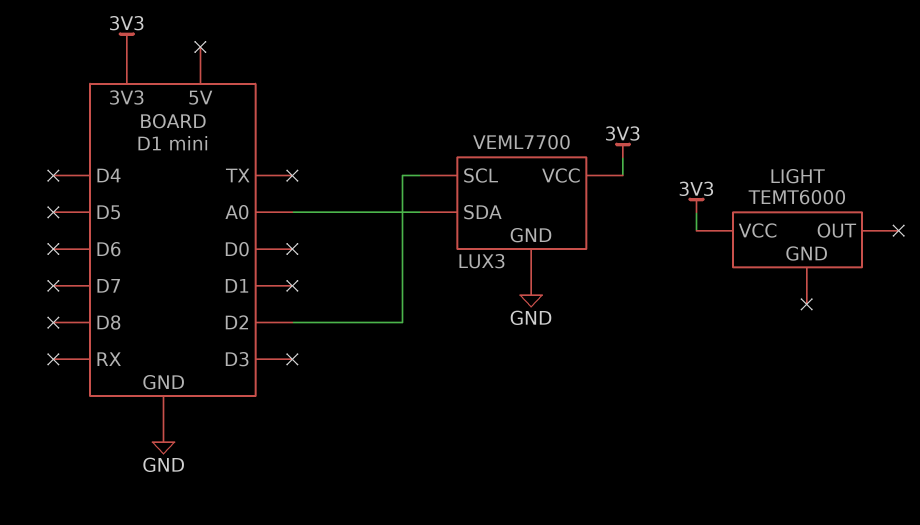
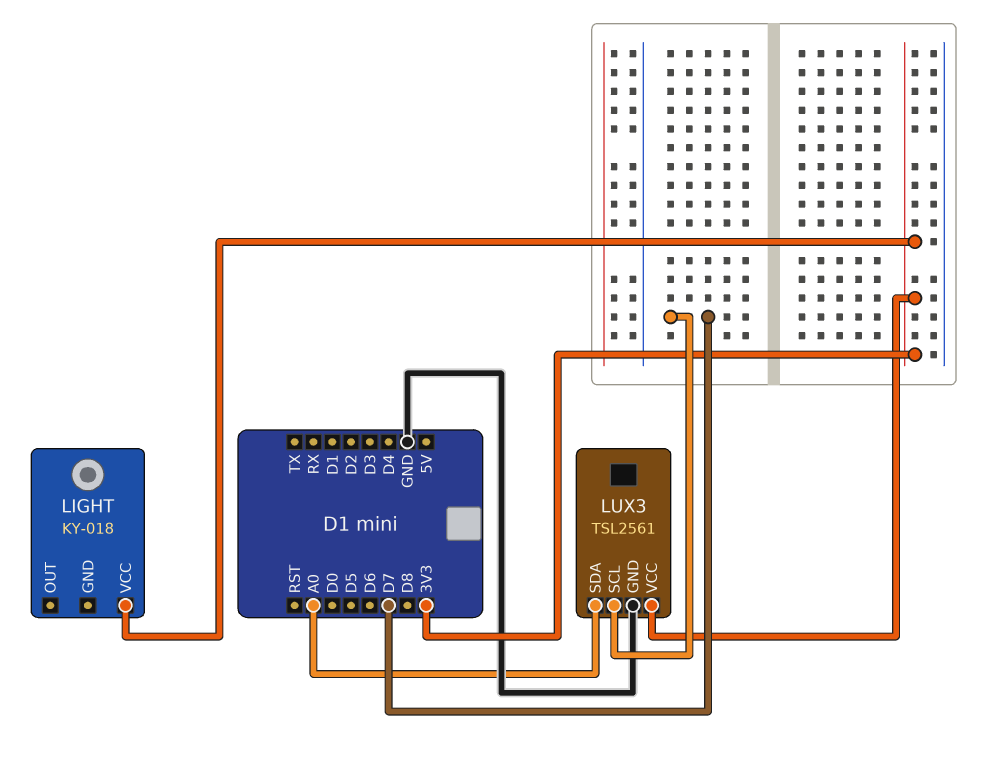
LIGHT: TEMT6000 -> KY-018
LUX3: VEML7700 -> TSL2561
LUX3 pin SCL: D2 -> D7

